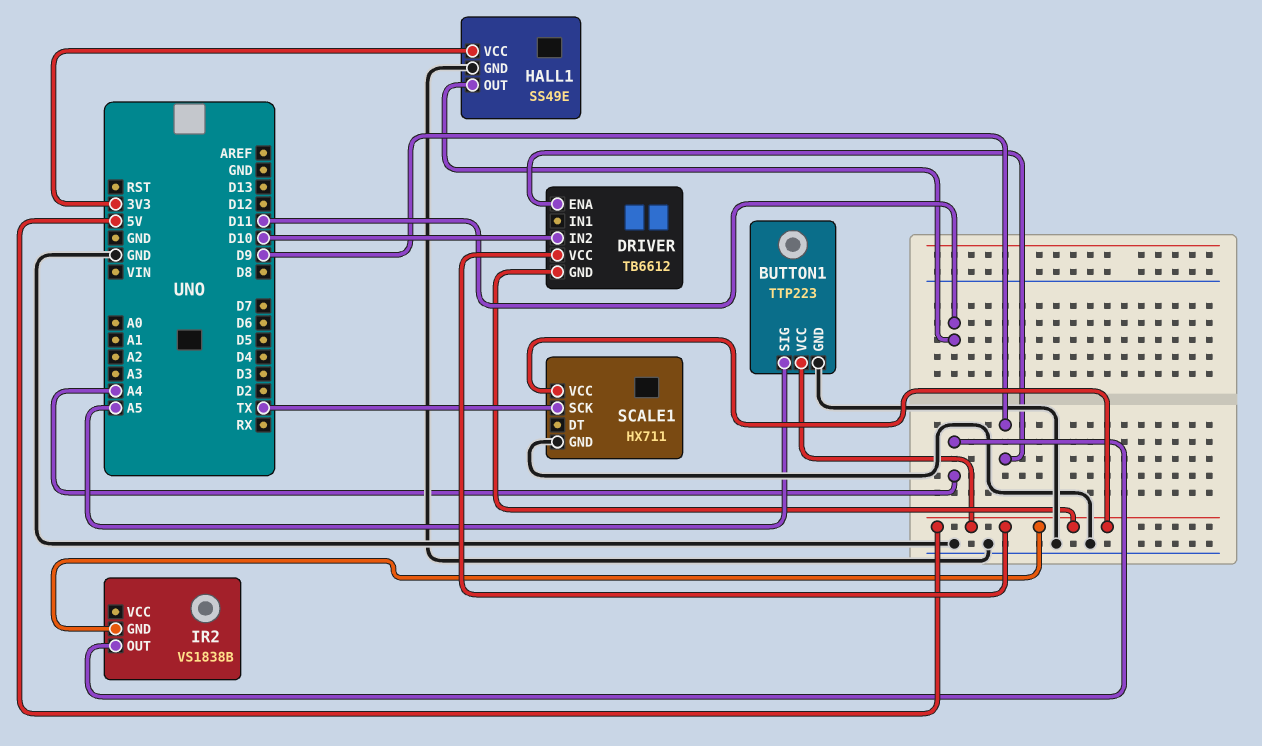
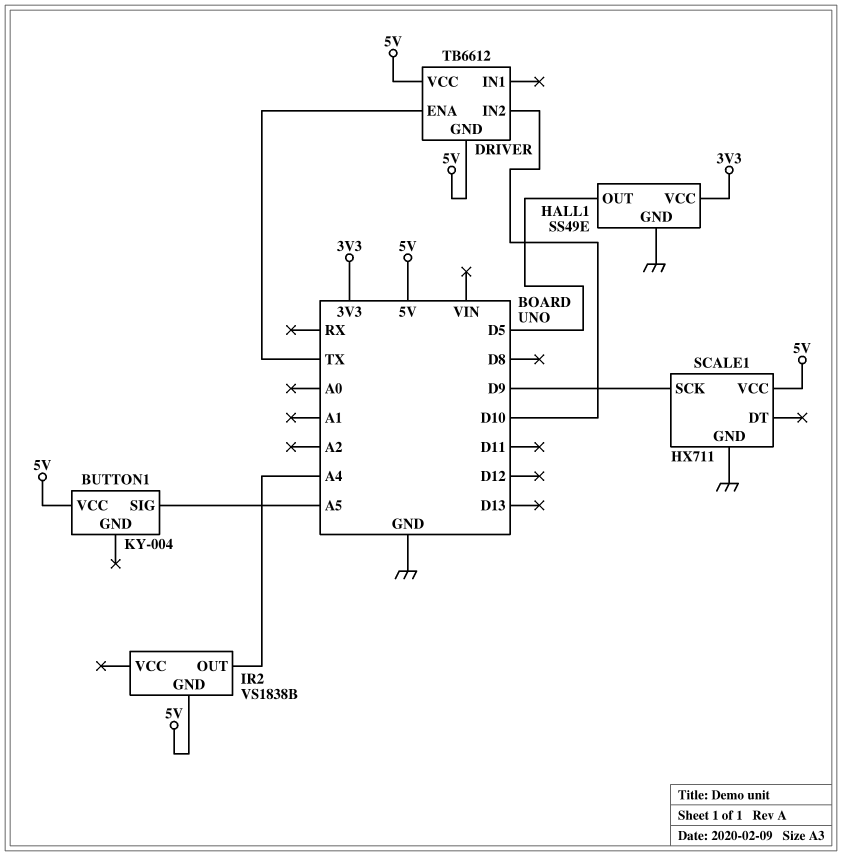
BUTTON1: TTP223 -> KY-004
BUTTON1 pin GND: GND -> none
DRIVER pin ENA: D9 -> TX
HALL1 pin OUT: D11 -> D5
SCALE1 pin SCK: TX -> D9

